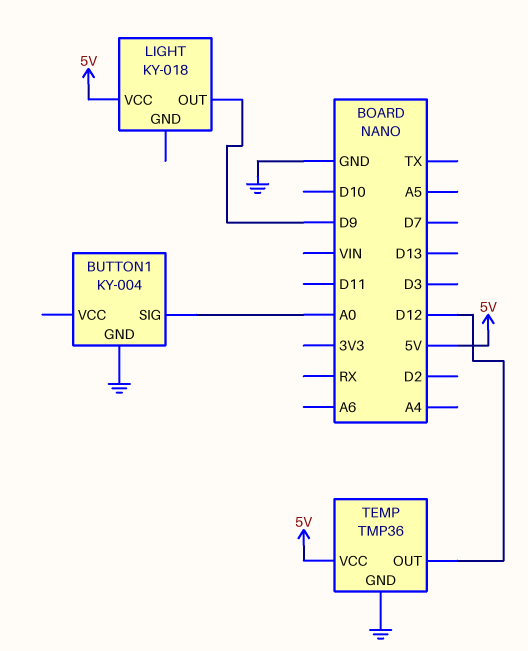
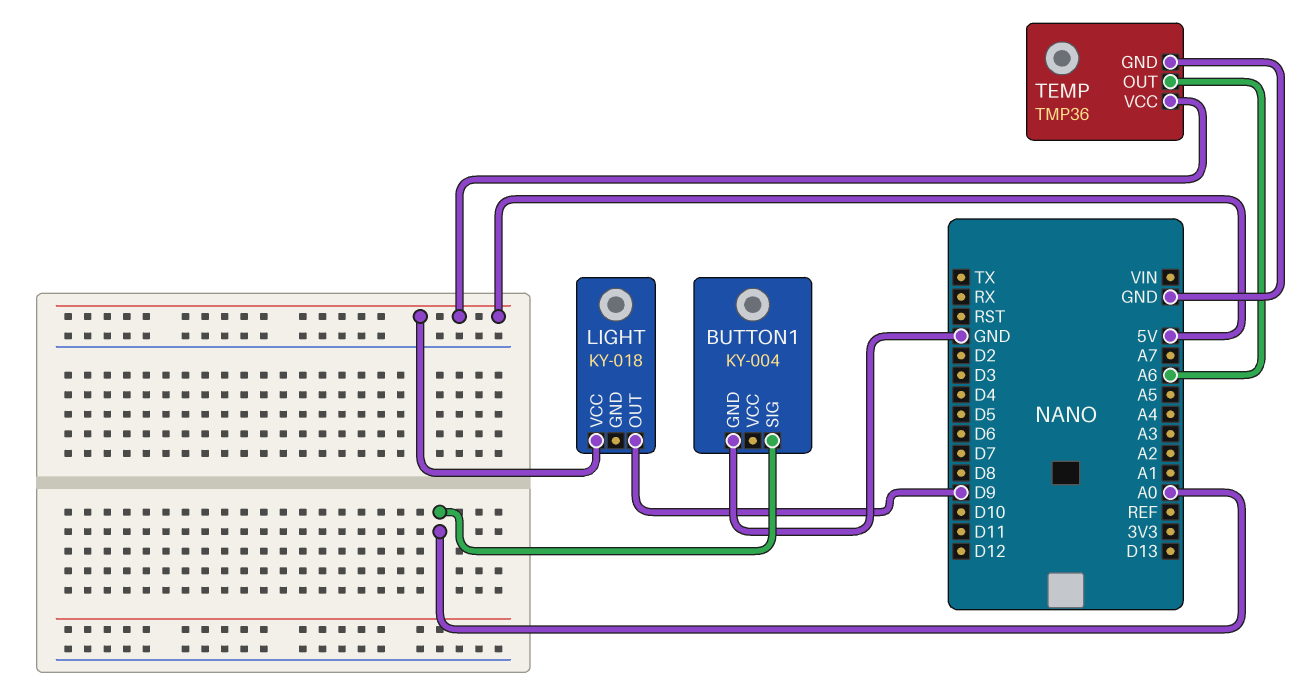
TEMP pin OUT: D12 -> A6

